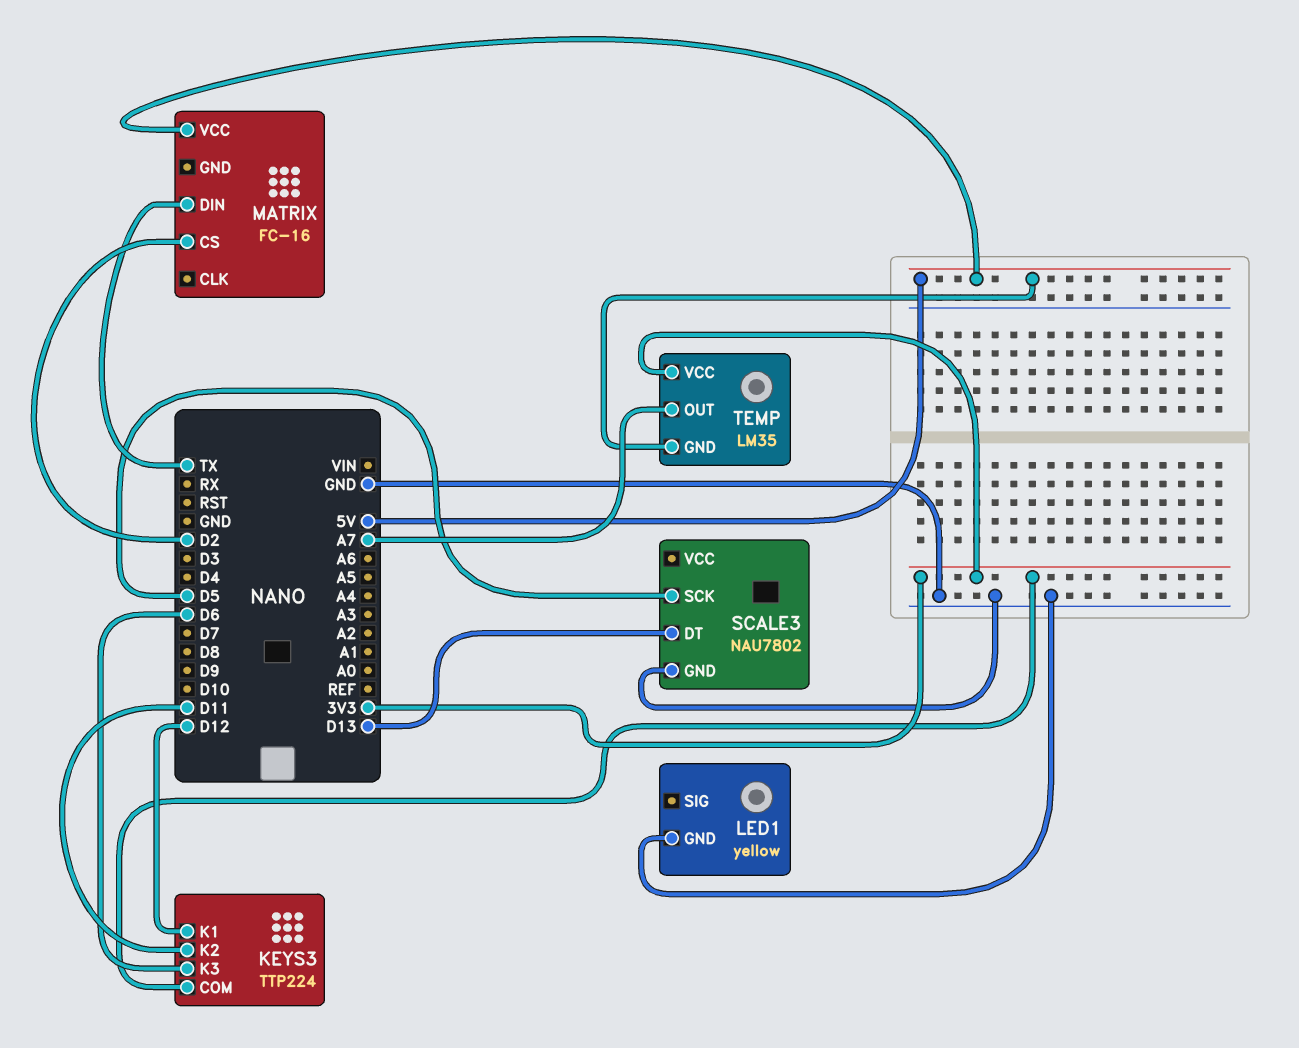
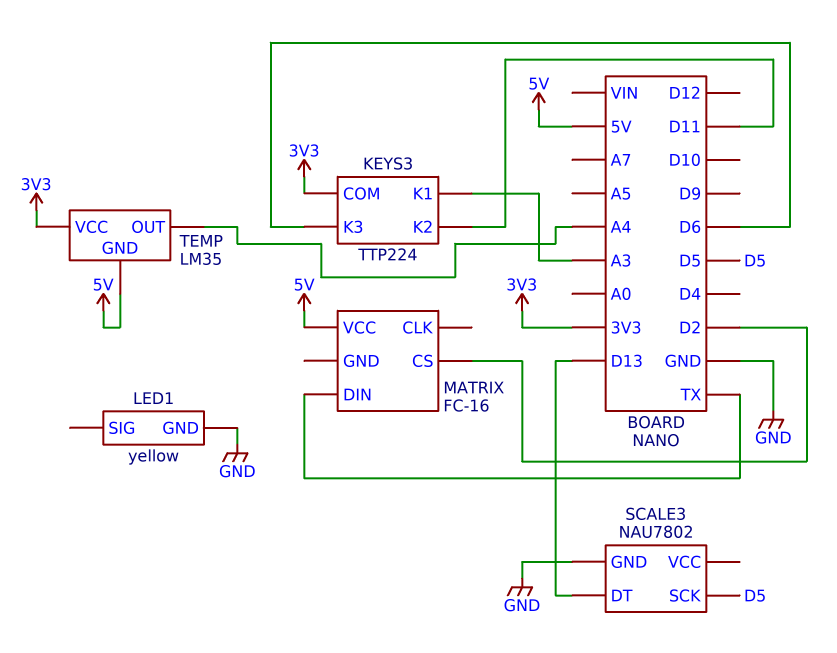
KEYS3 pin K1: D12 -> A3
TEMP pin OUT: A7 -> A4

